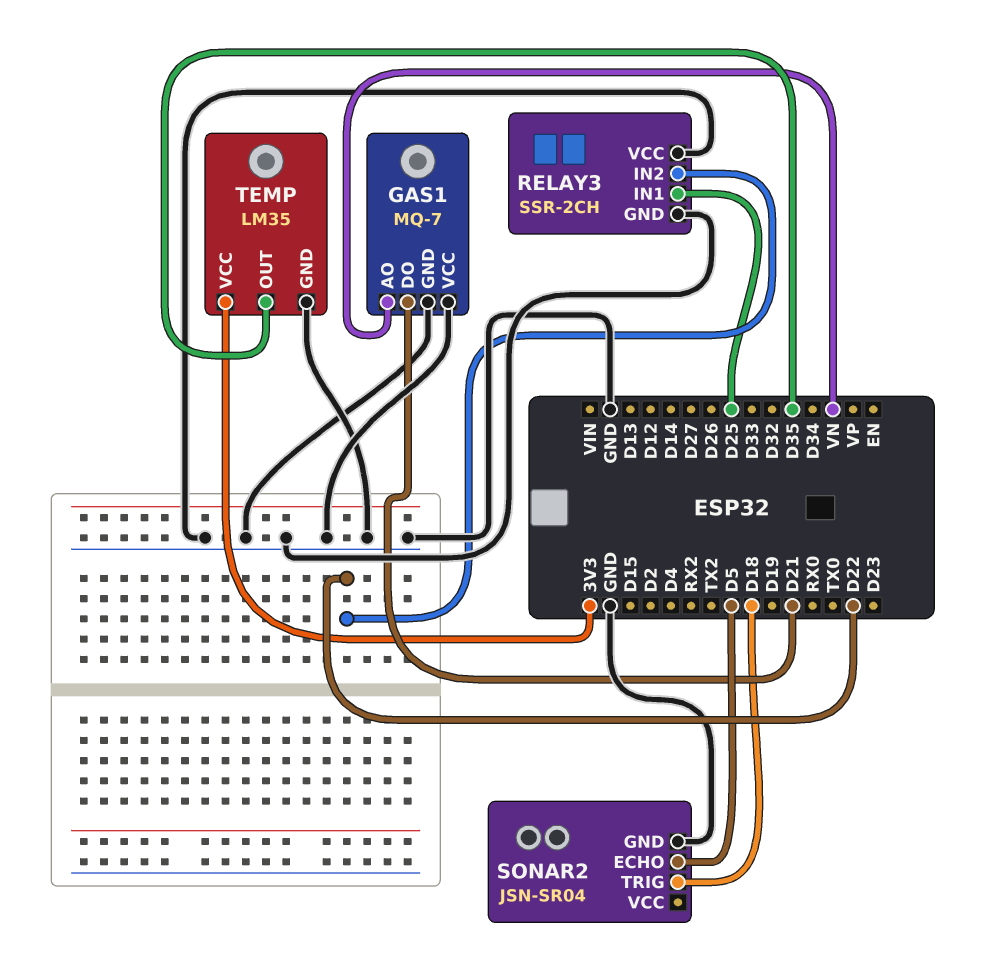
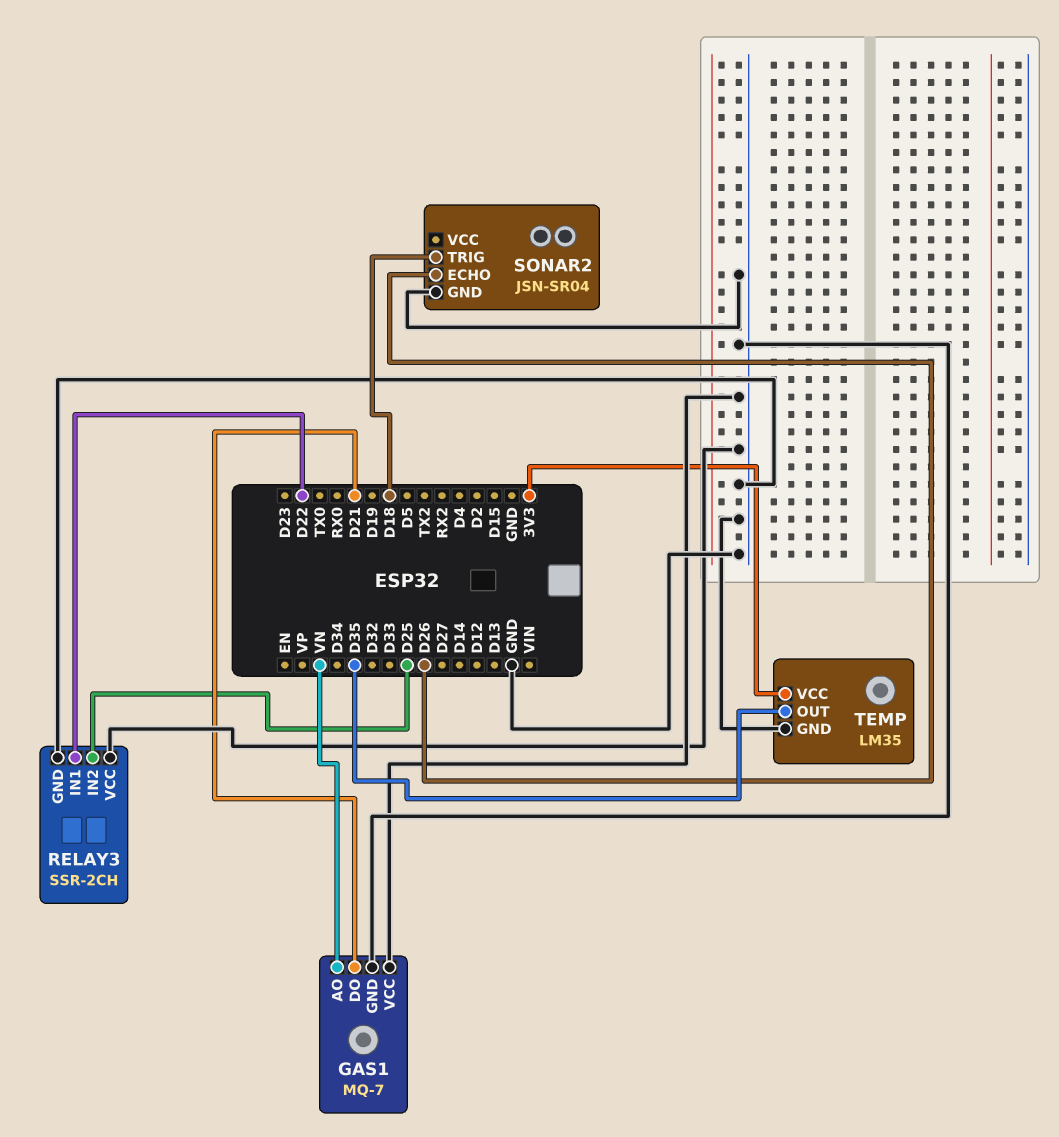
RELAY3 pin IN1: D25 -> D22
RELAY3 pin IN2: D22 -> D25
SONAR2 pin ECHO: D5 -> D26

